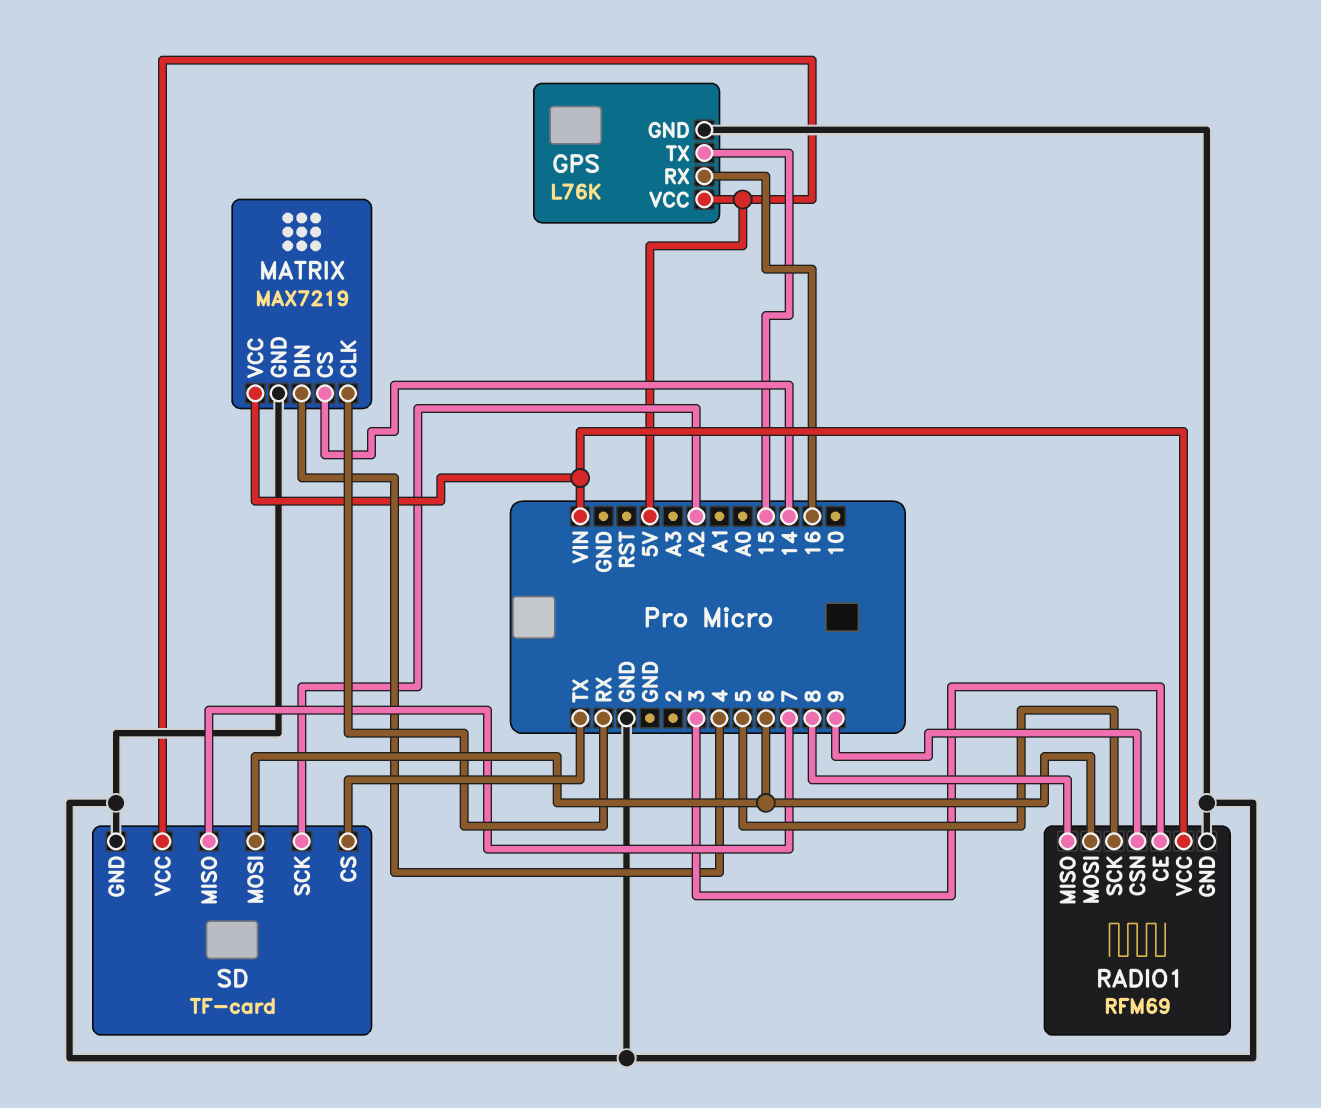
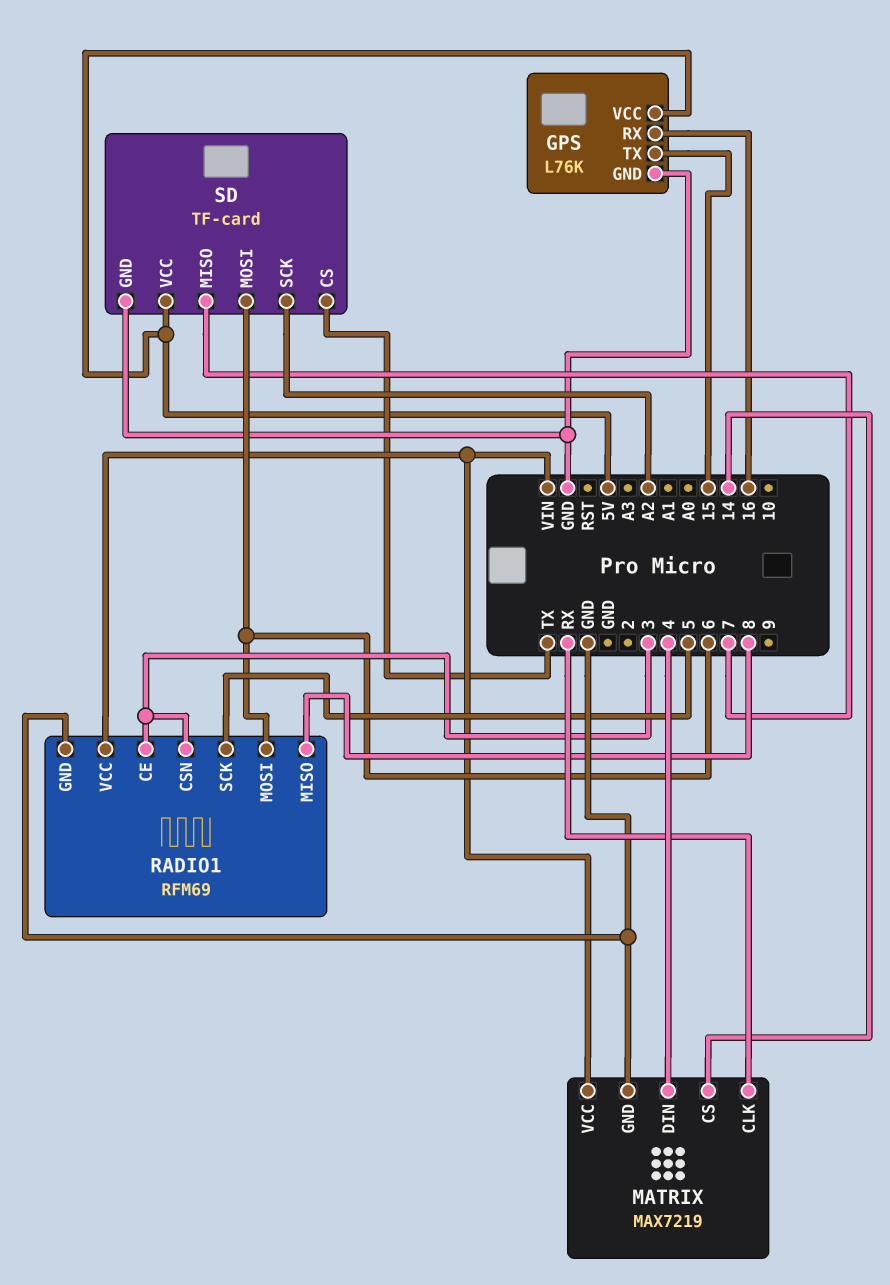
RADIO1 pin CSN: 9 -> 3

